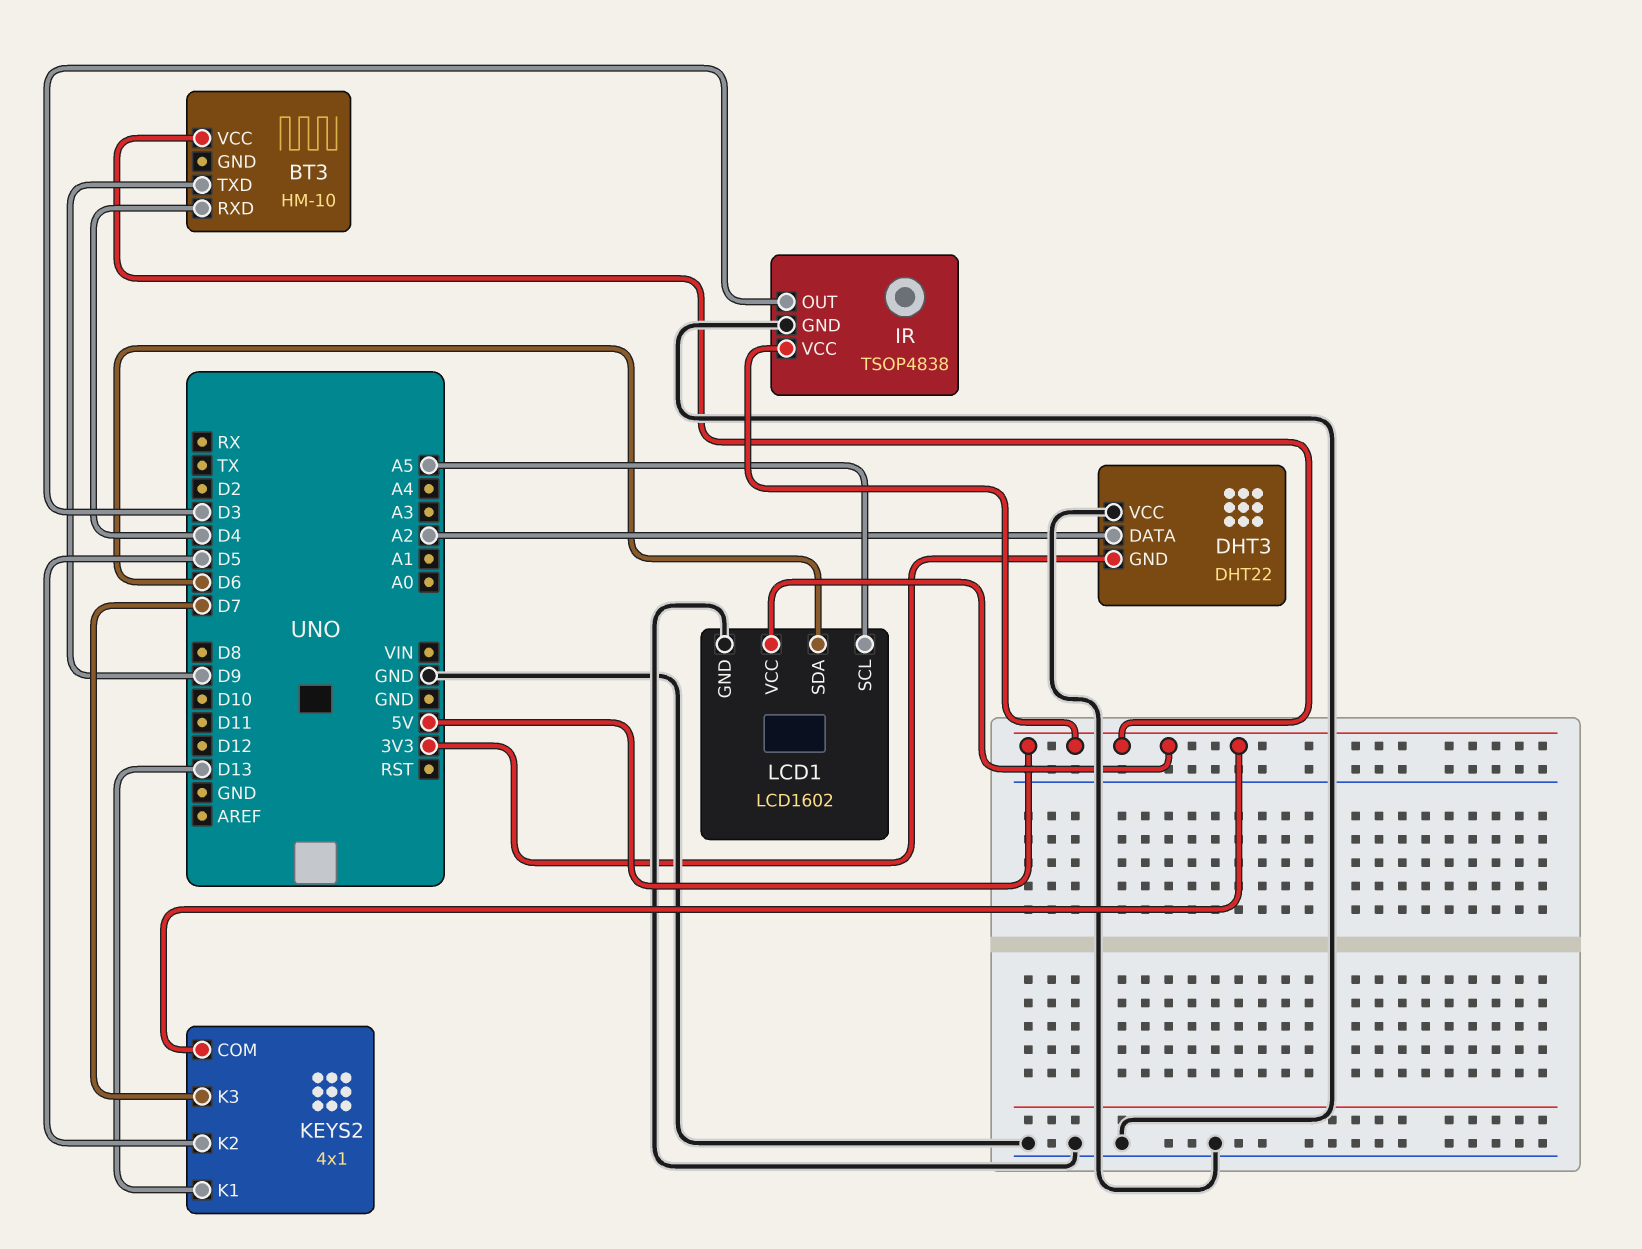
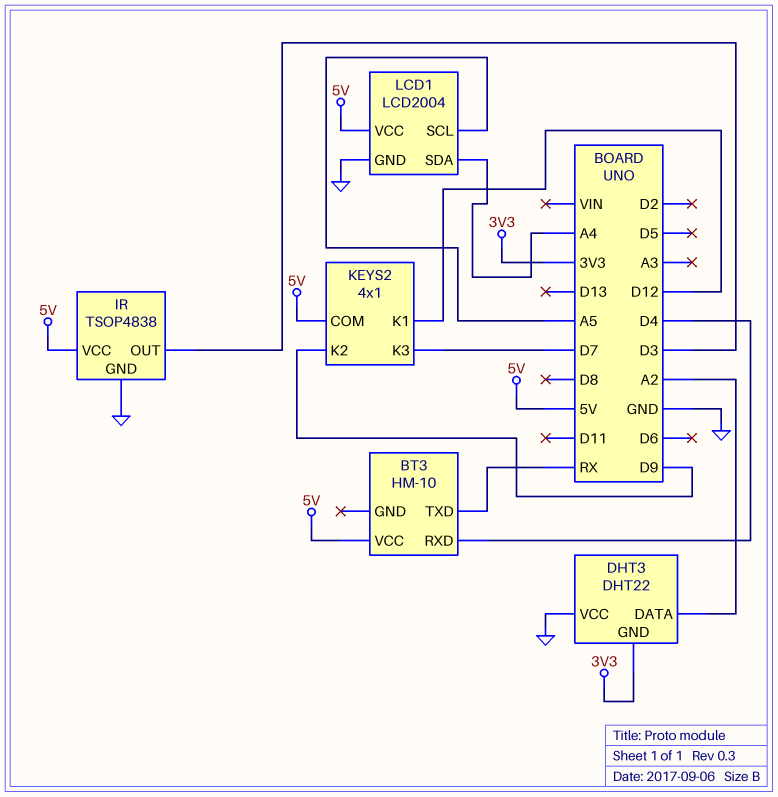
BT3 pin TXD: D9 -> RX
KEYS2 pin K1: D13 -> D12
KEYS2 pin K2: D5 -> D9
LCD1: LCD1602 -> LCD2004
LCD1 pin SDA: D6 -> A4

